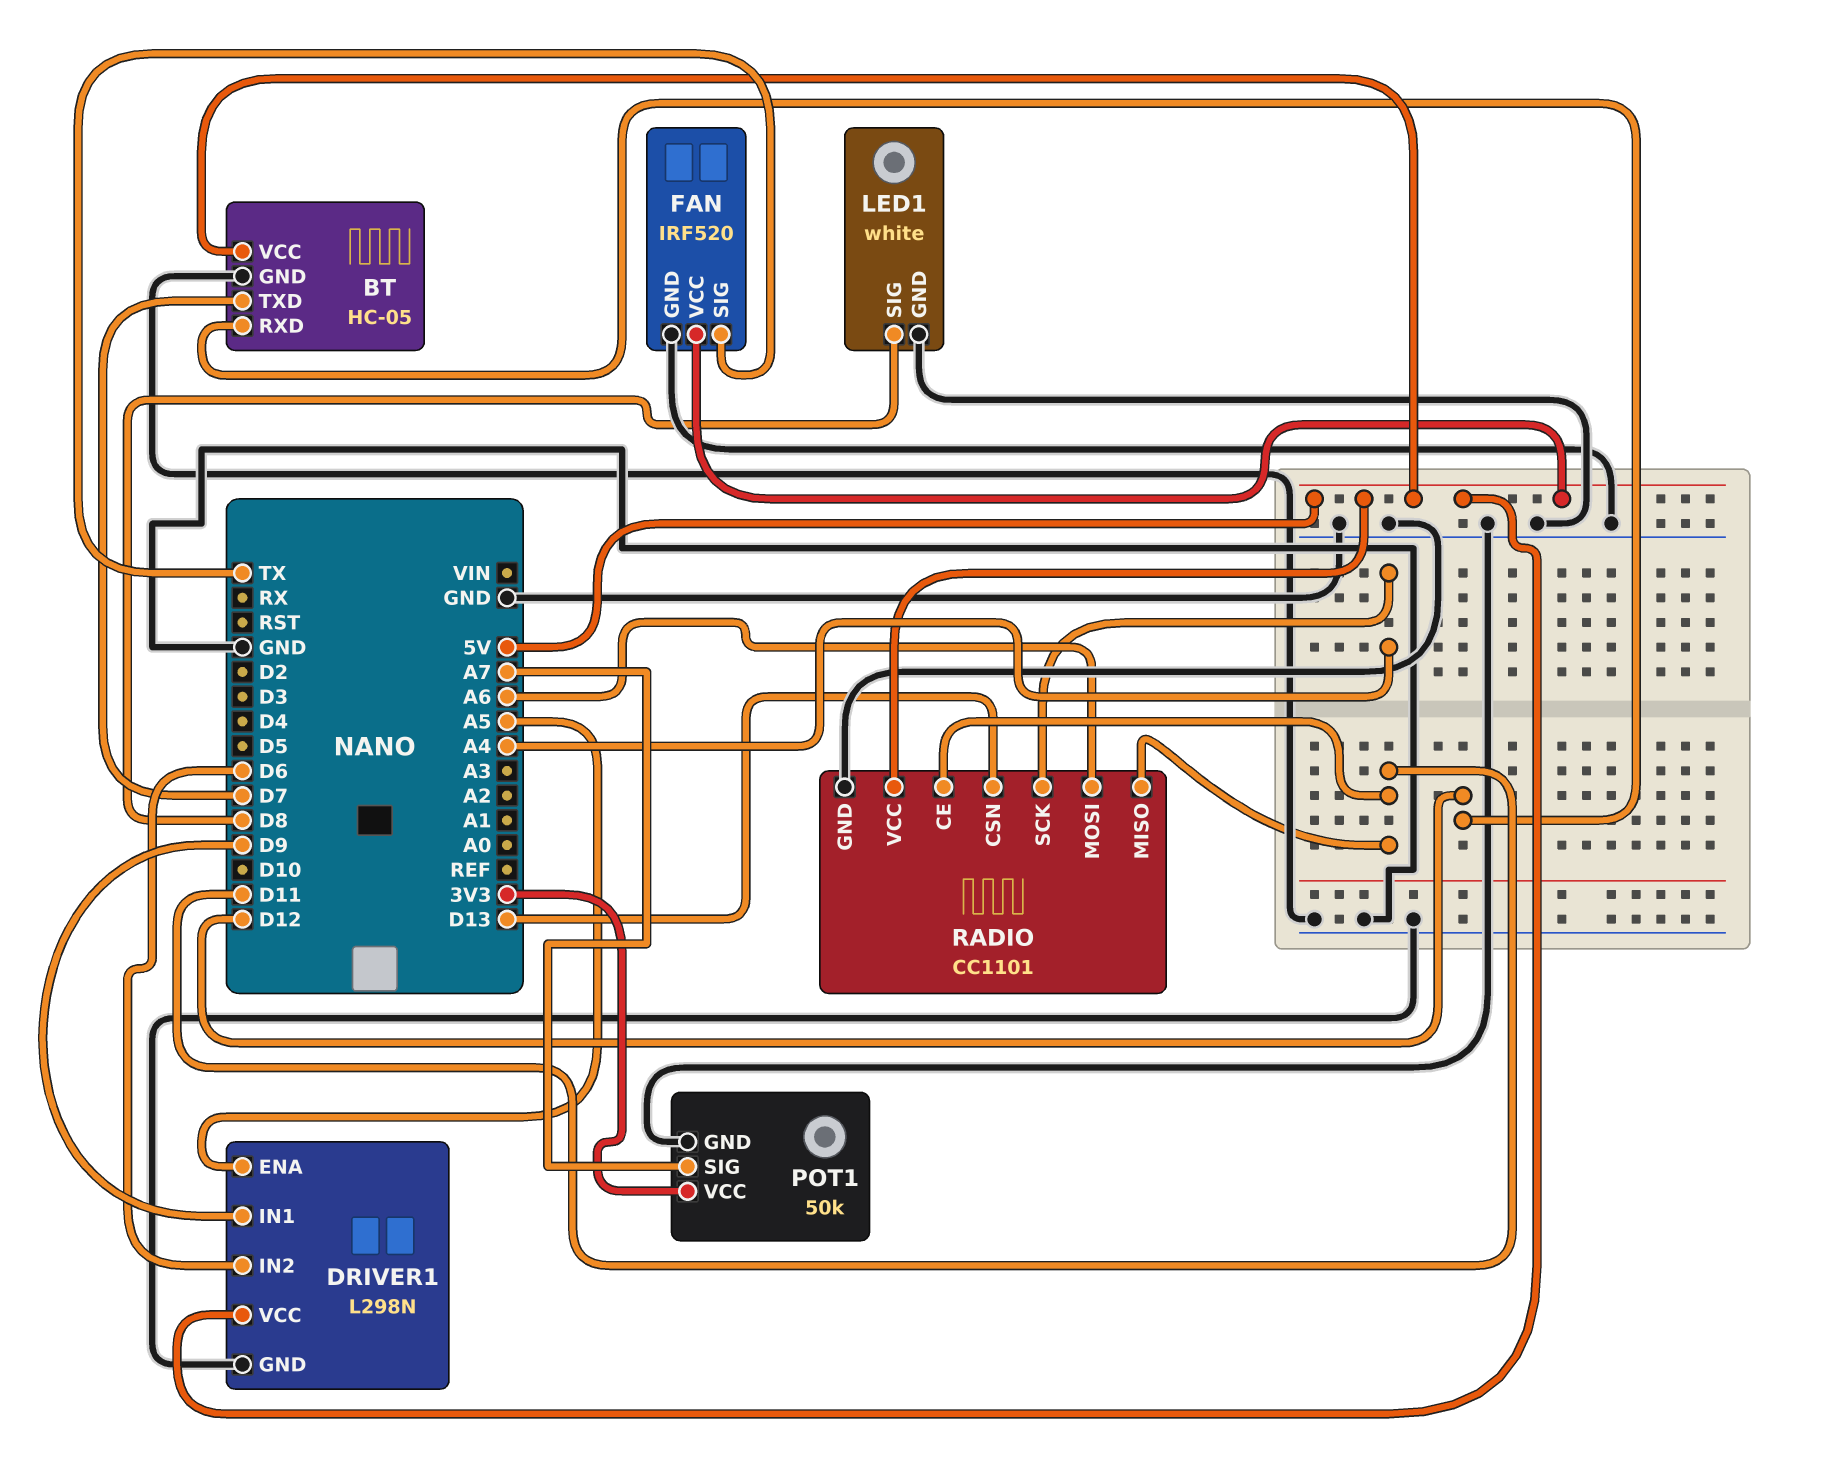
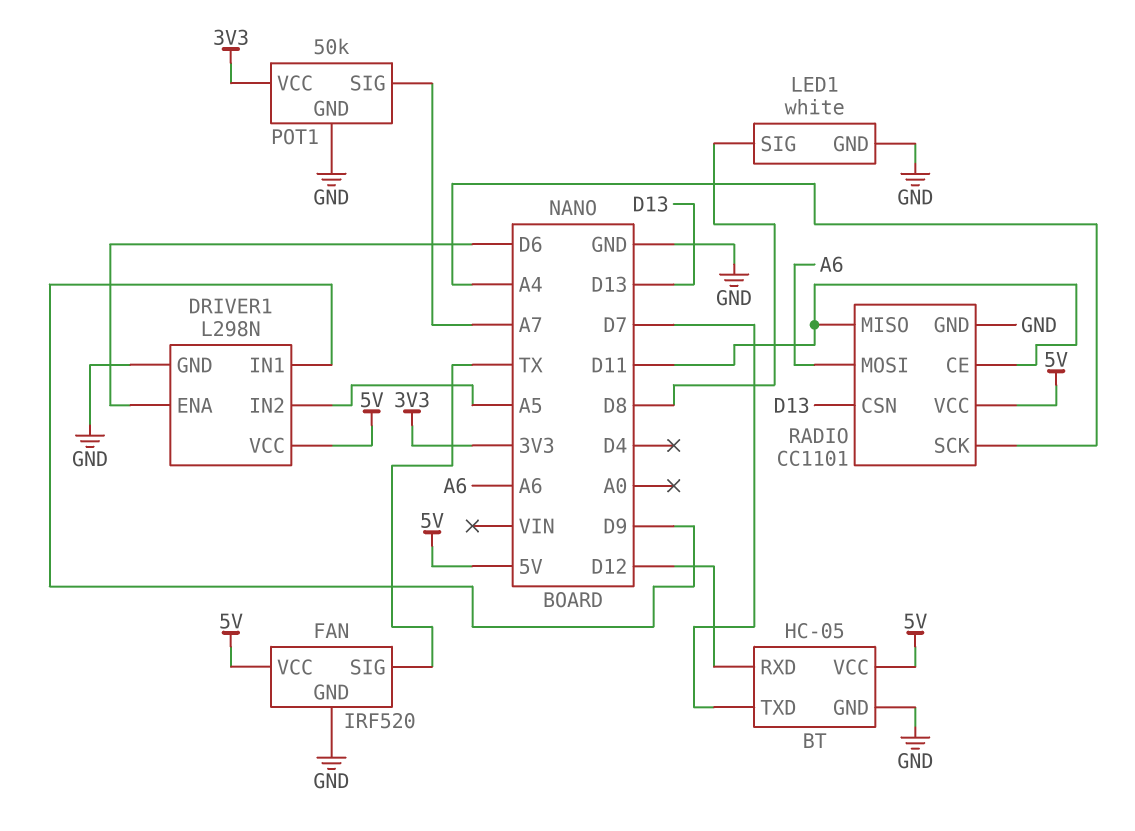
DRIVER1 pin ENA: A5 -> D6
DRIVER1 pin IN2: D6 -> A5

